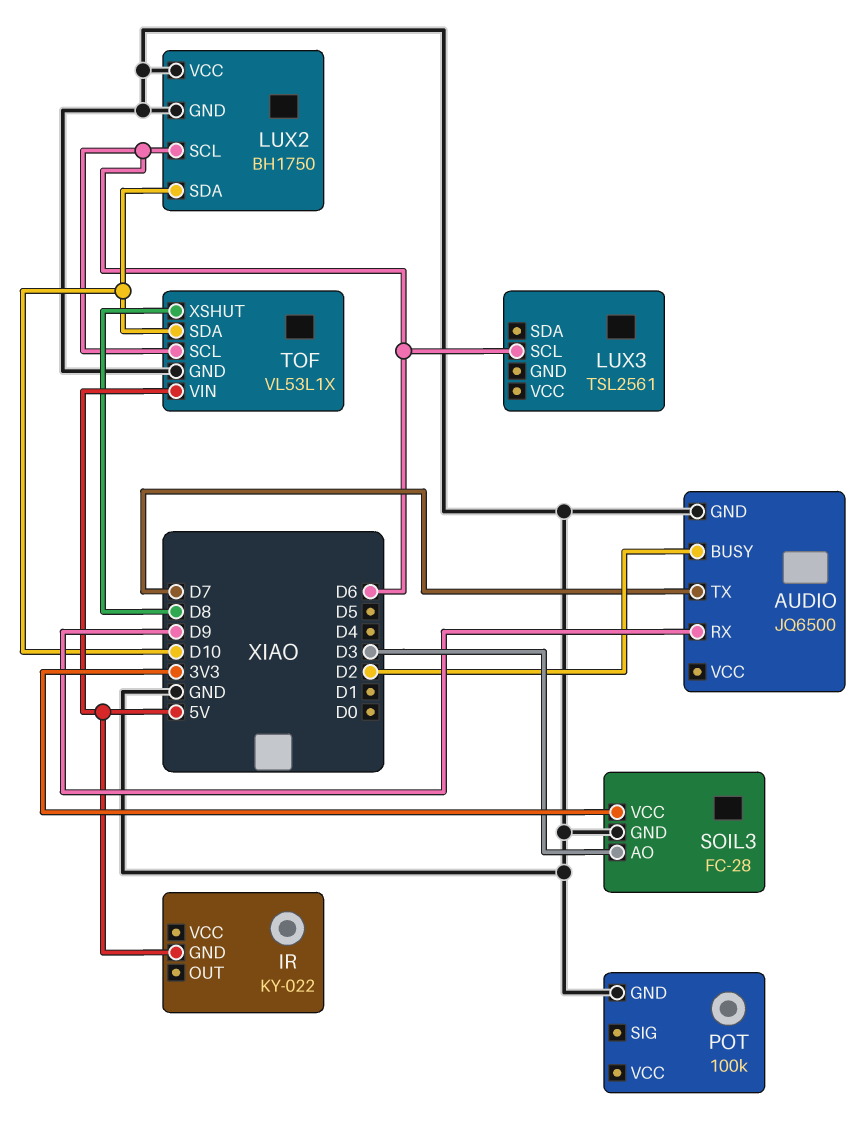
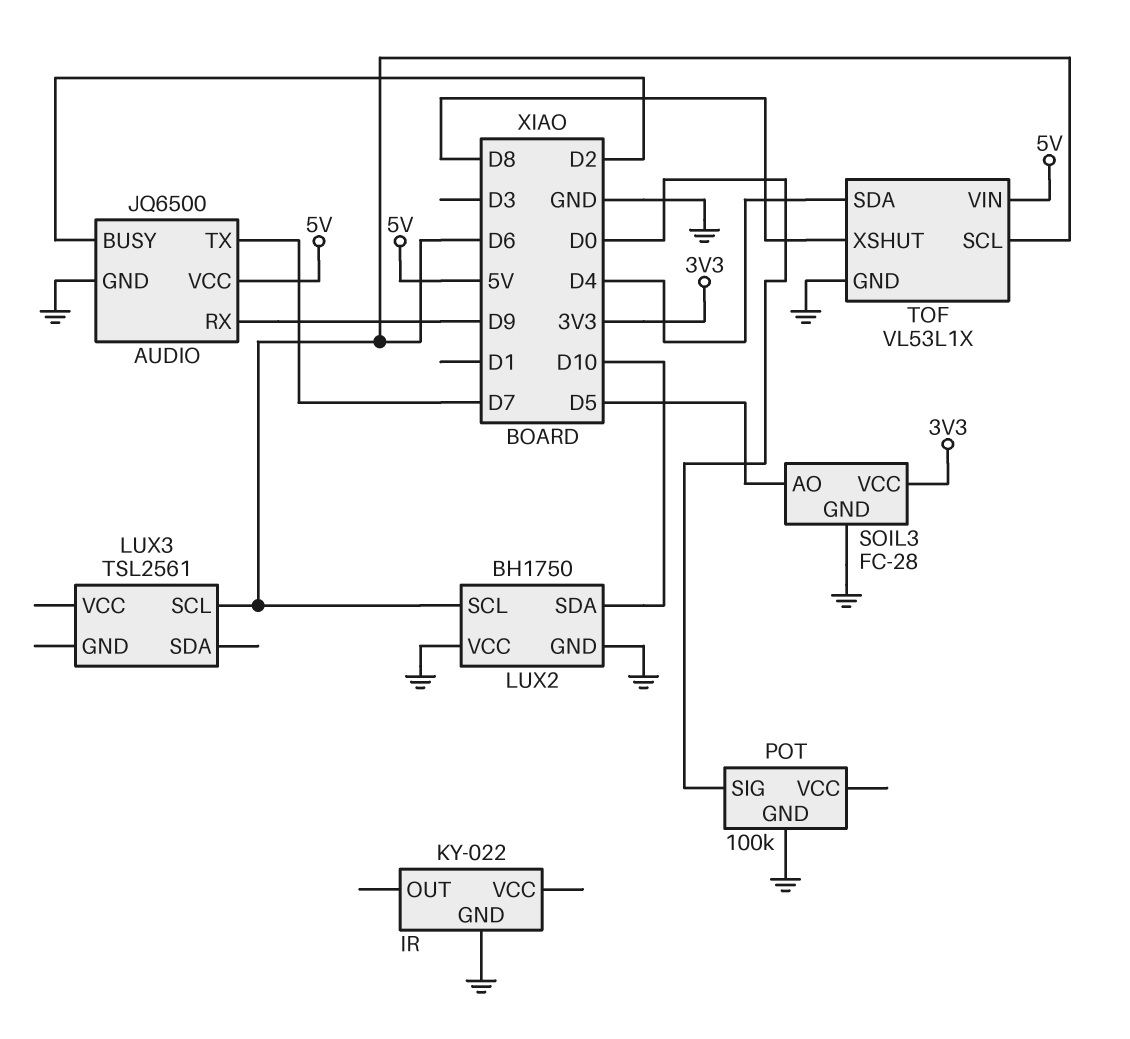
AUDIO pin VCC: none -> 5V
IR pin GND: 5V -> GND
POT pin SIG: none -> D0
SOIL3 pin AO: D3 -> D5
TOF pin SDA: D10 -> D4

